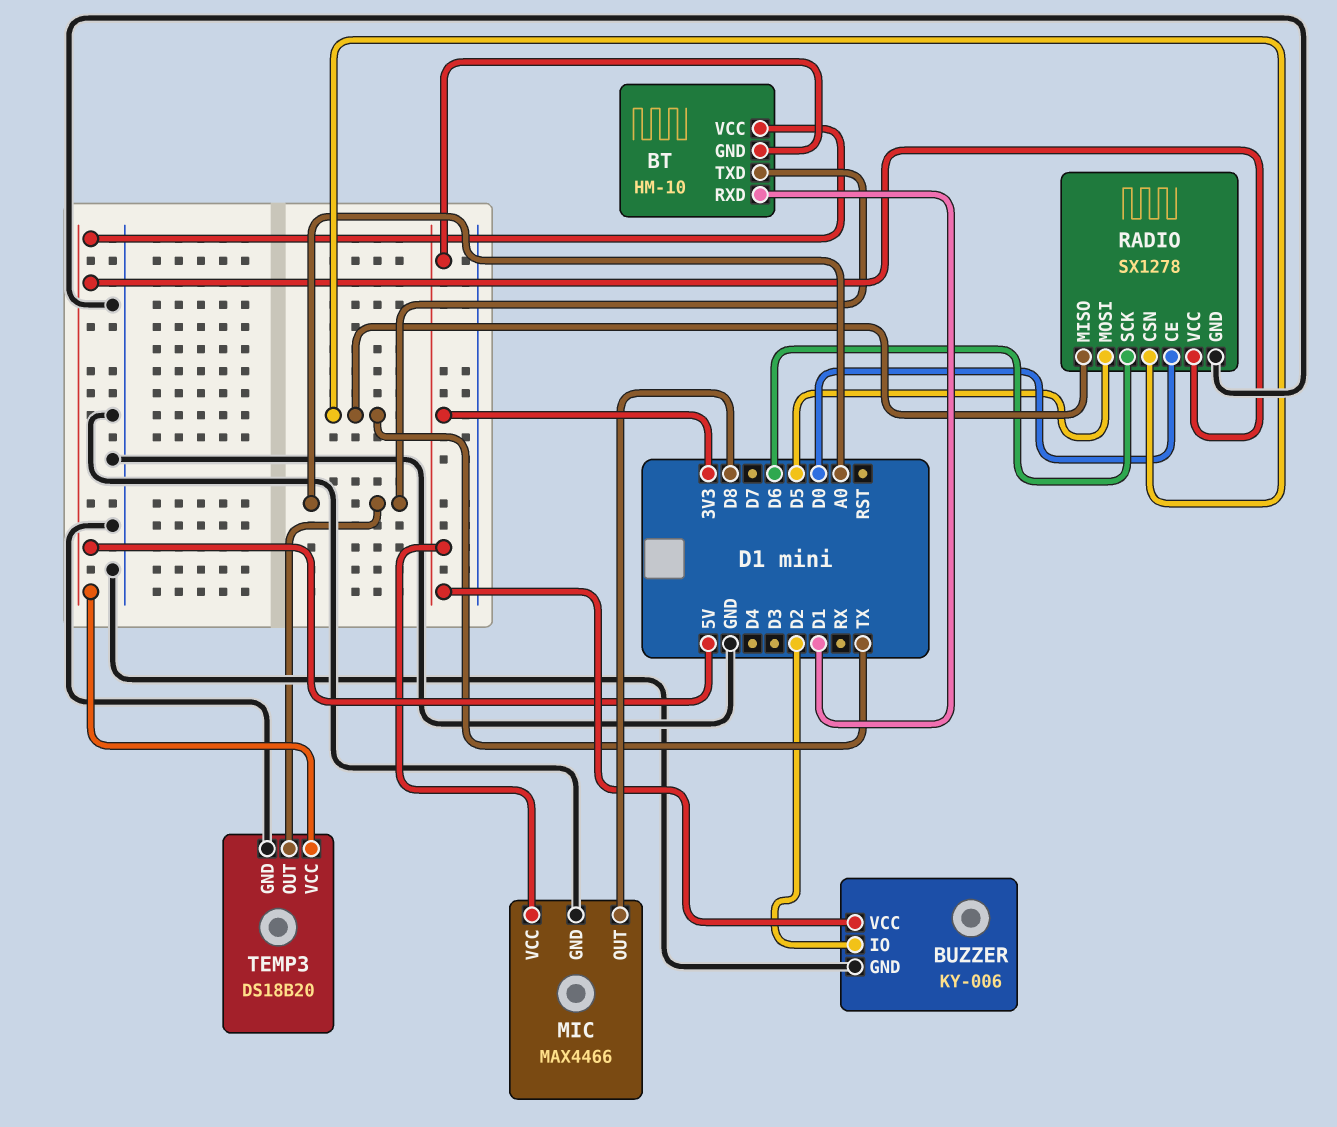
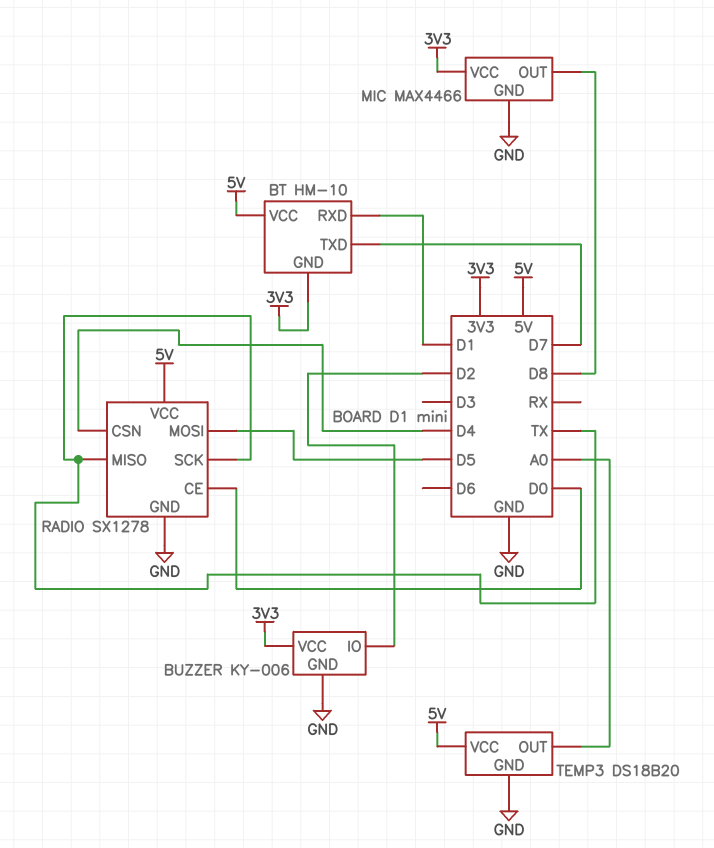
BT pin TXD: A0 -> D7
RADIO pin CSN: TX -> D4
RADIO pin SCK: D6 -> TX

